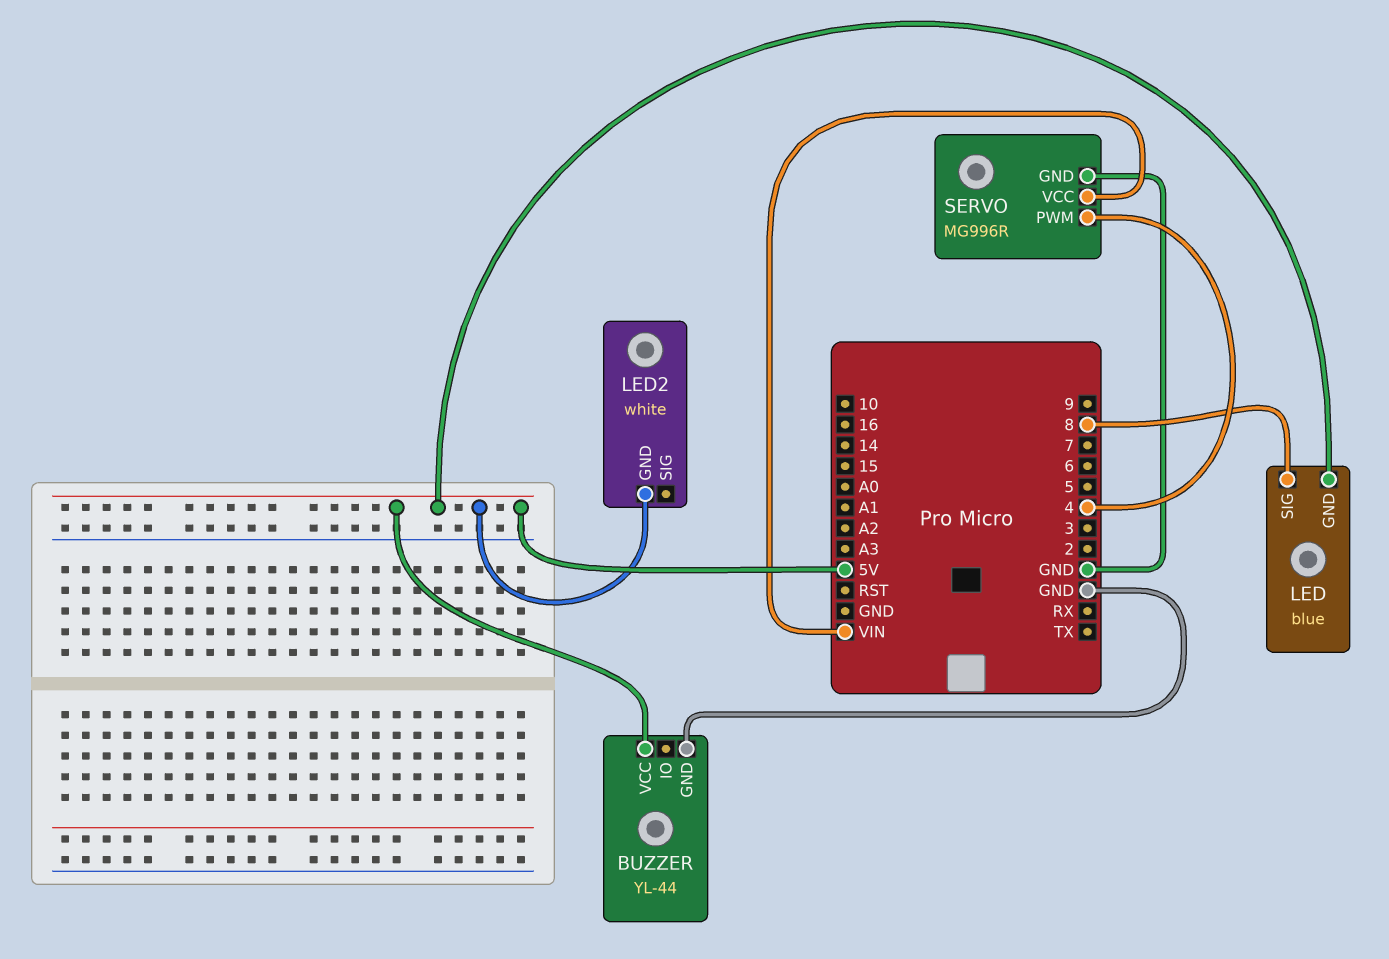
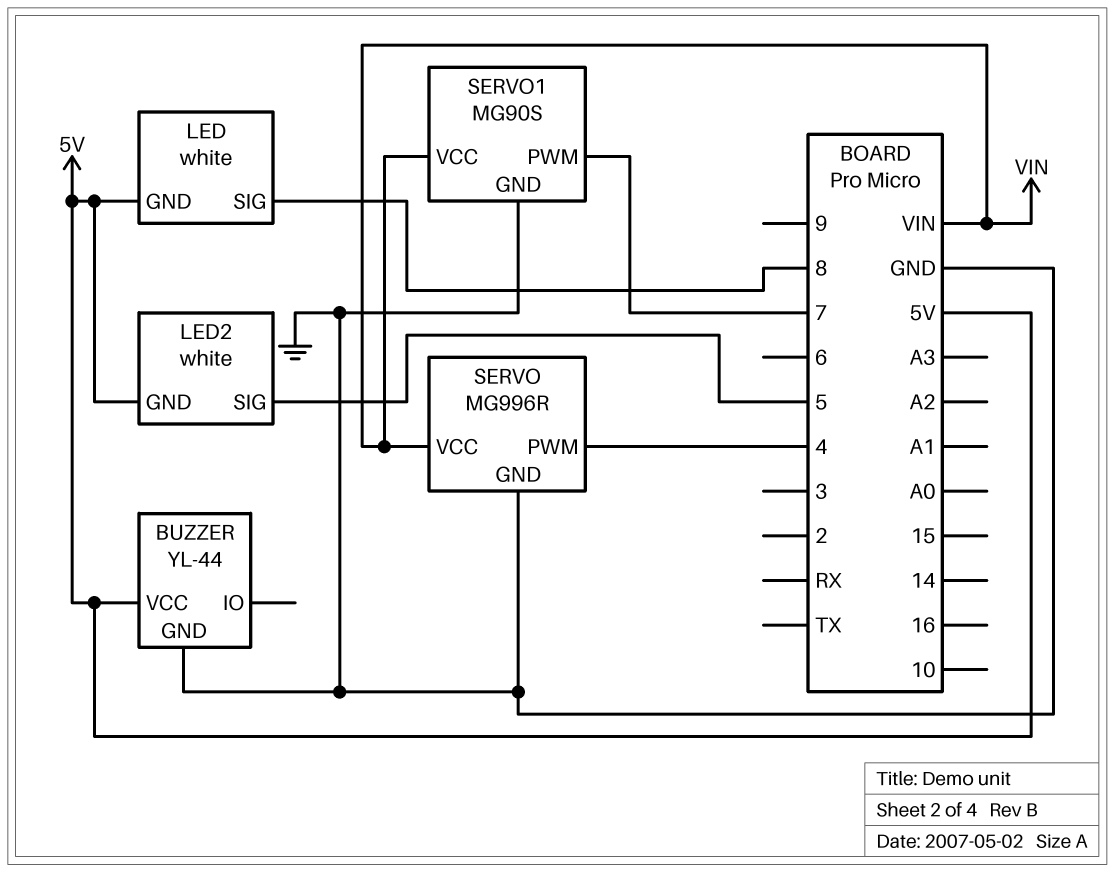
LED: blue -> white
LED2 pin SIG: none -> 5
SERVO1: none -> MG90S
SERVO1 pin GND: none -> GND
SERVO1 pin PWM: none -> 7
SERVO1 pin VCC: none -> VIN

